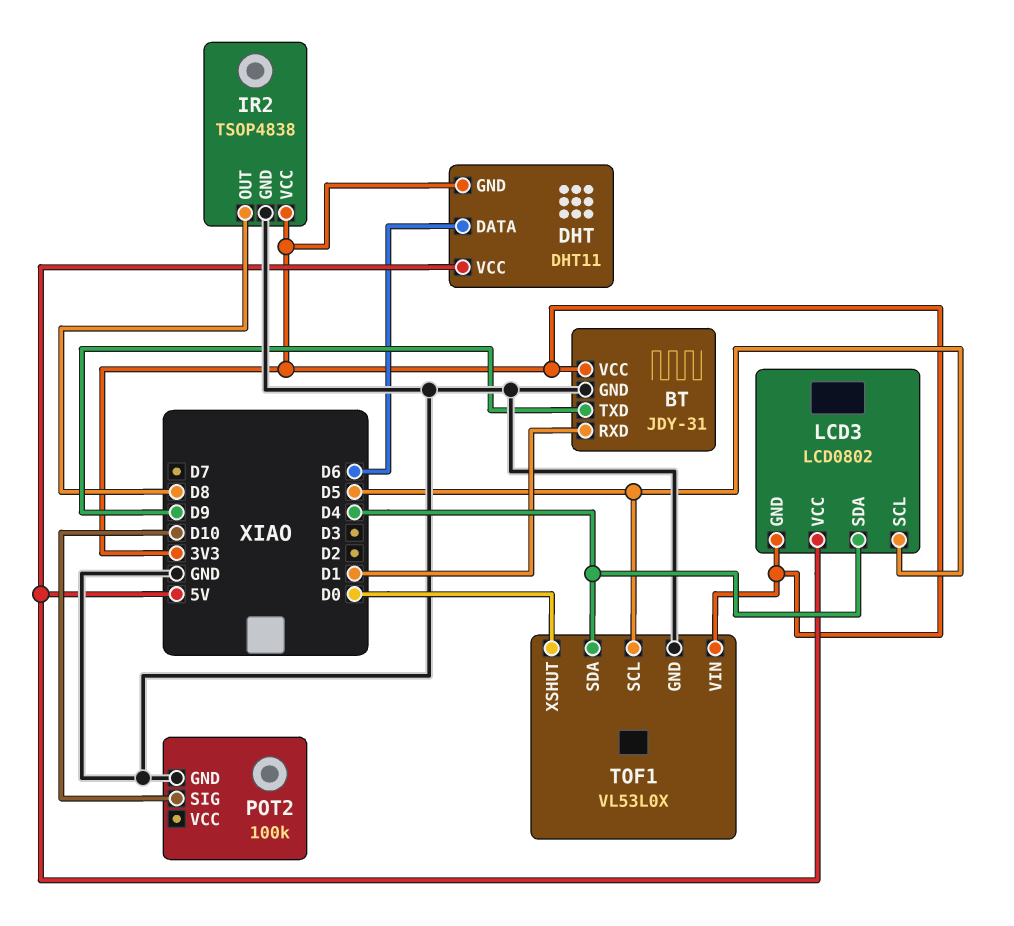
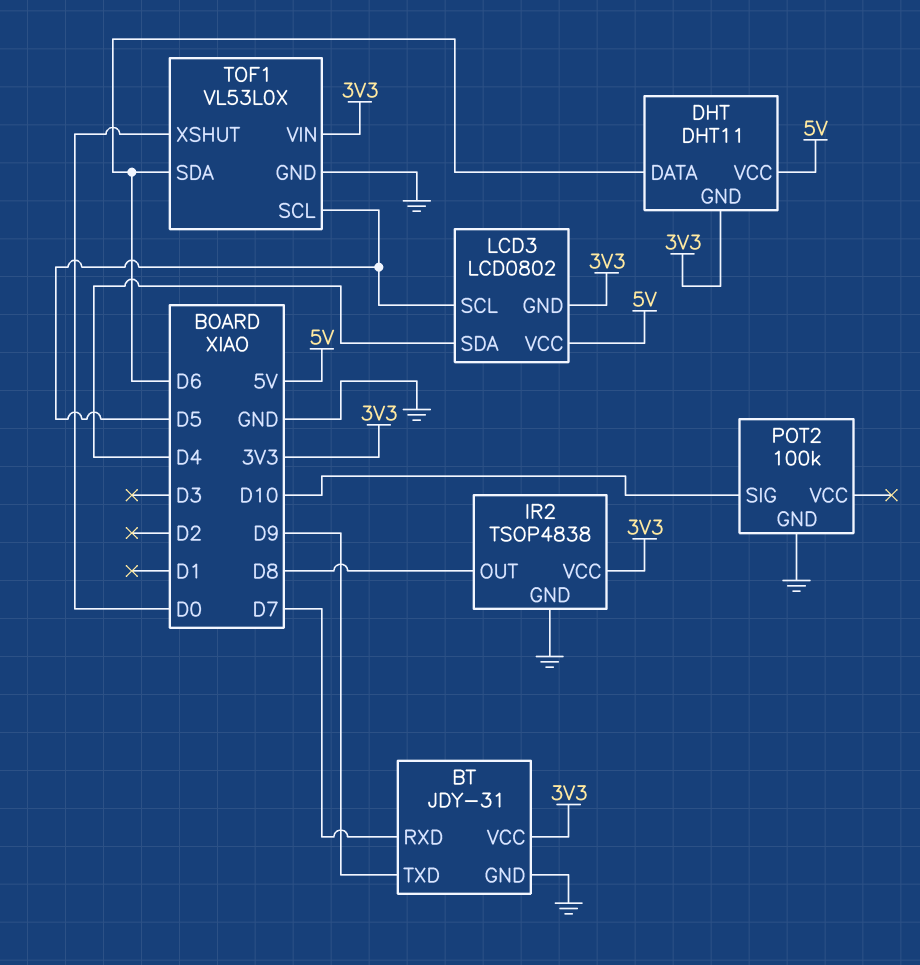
BT pin RXD: D1 -> D7
TOF1 pin SDA: D4 -> D6

